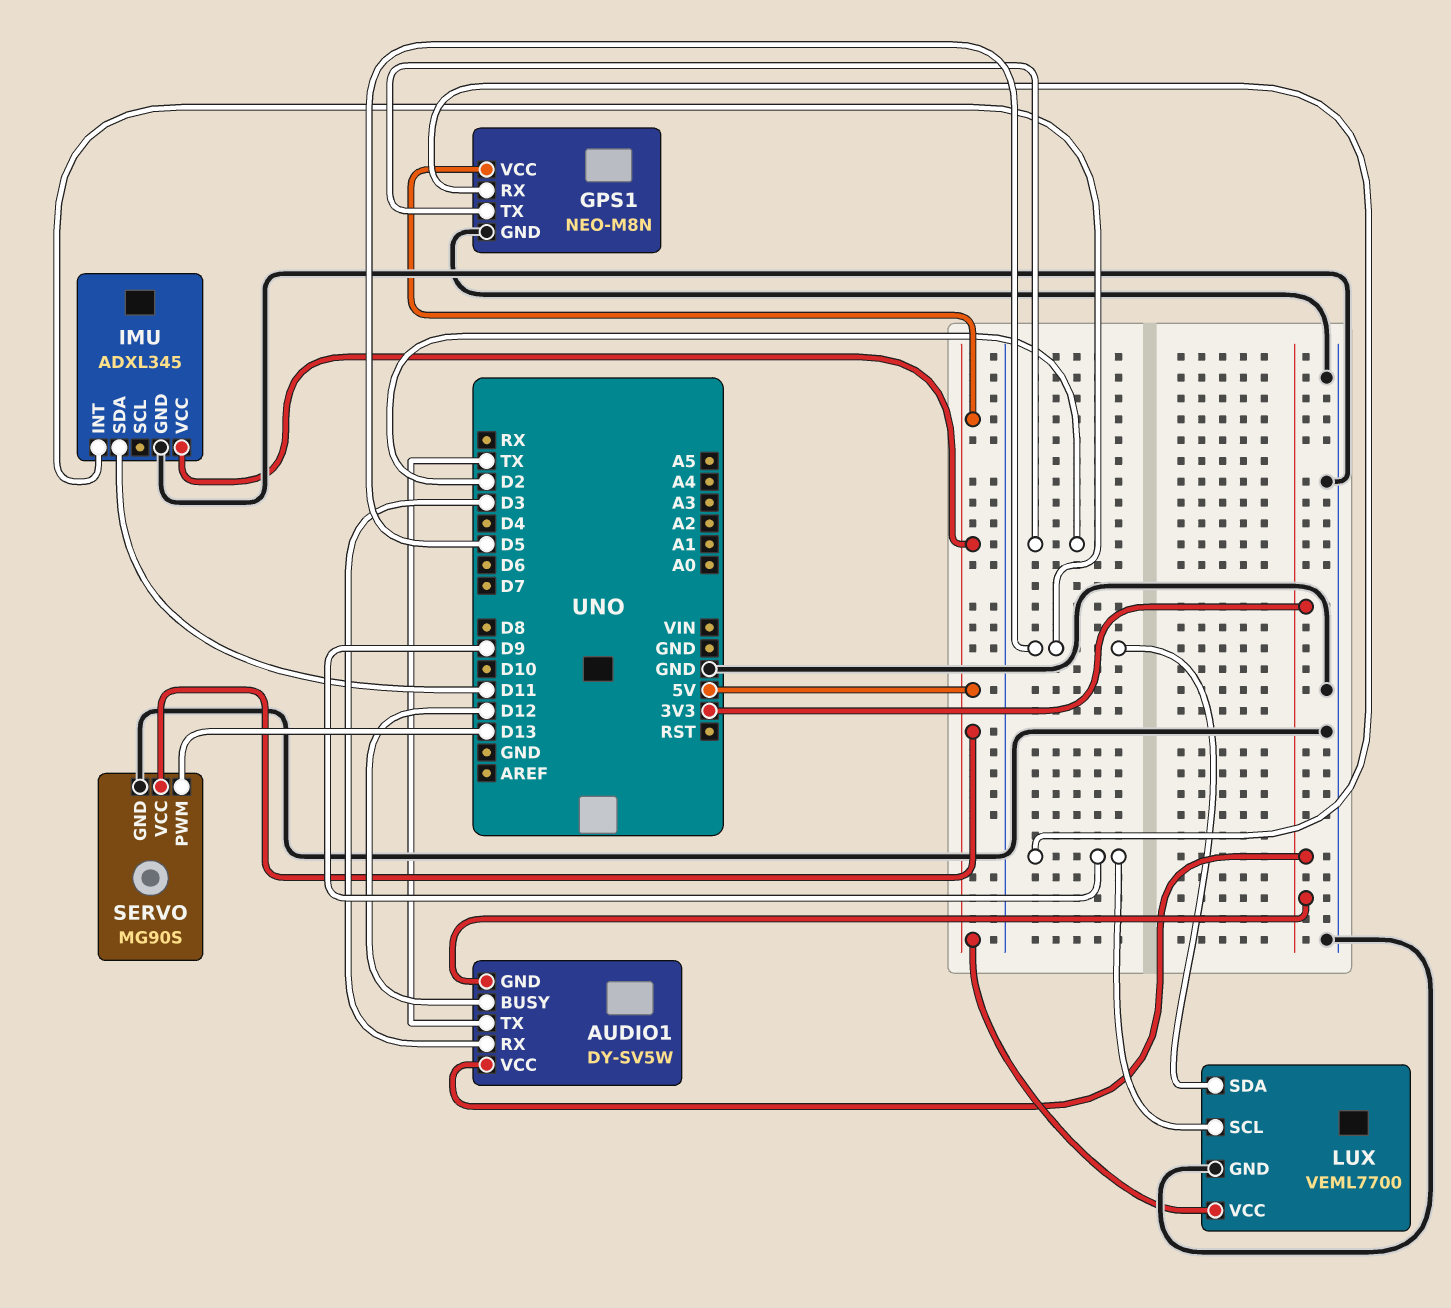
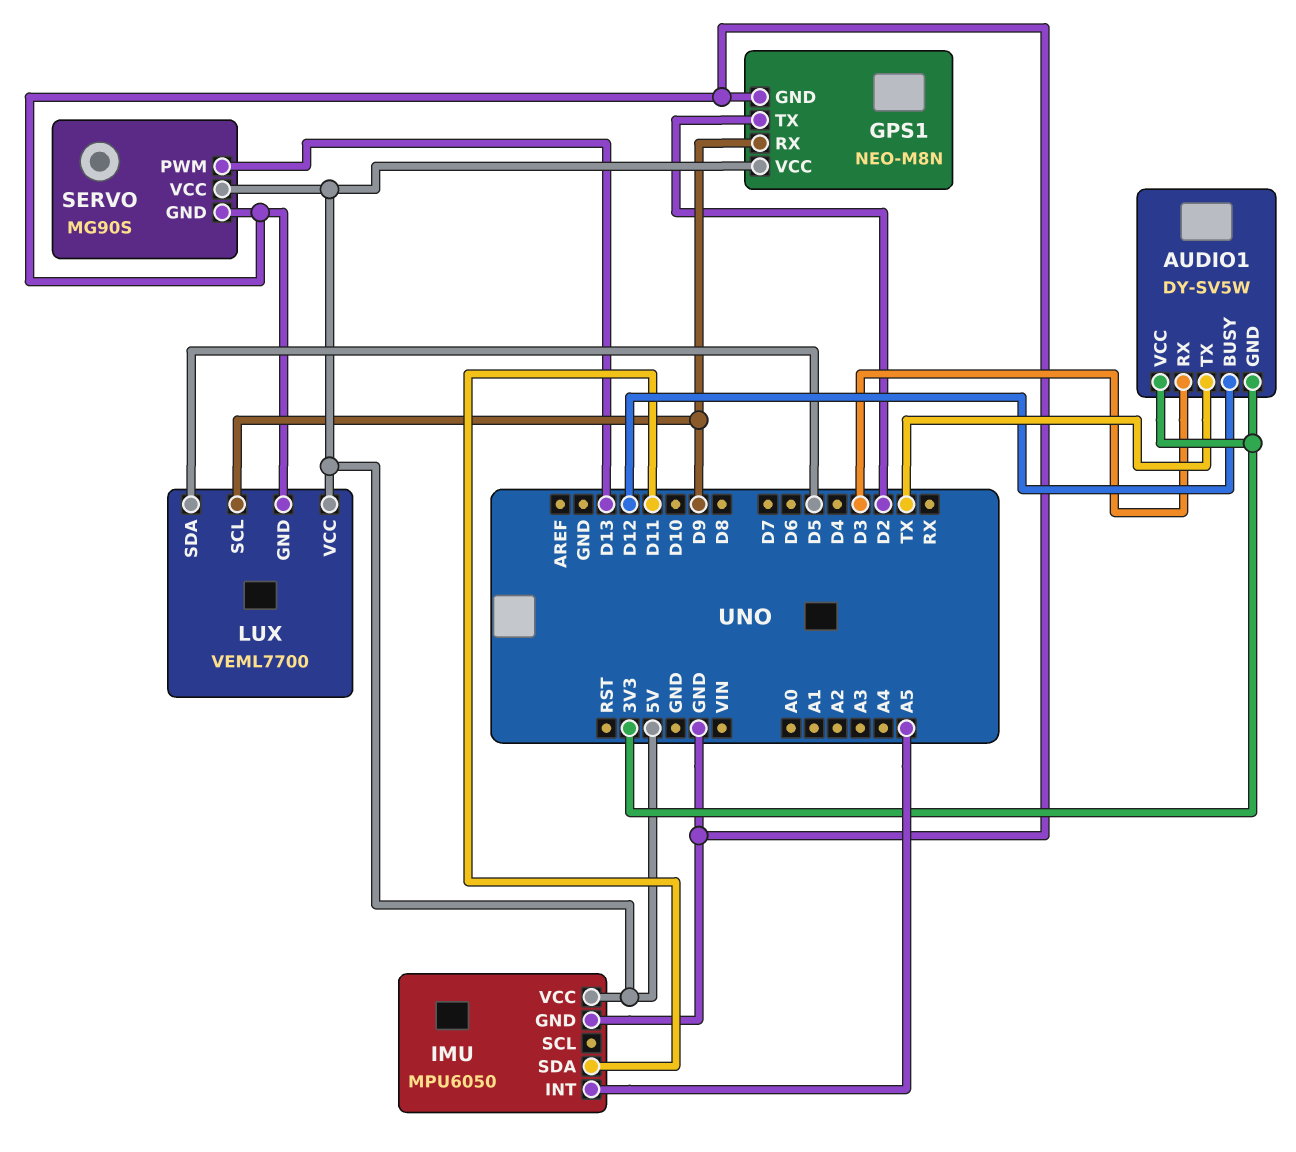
IMU: ADXL345 -> MPU6050
IMU pin INT: D5 -> A5

